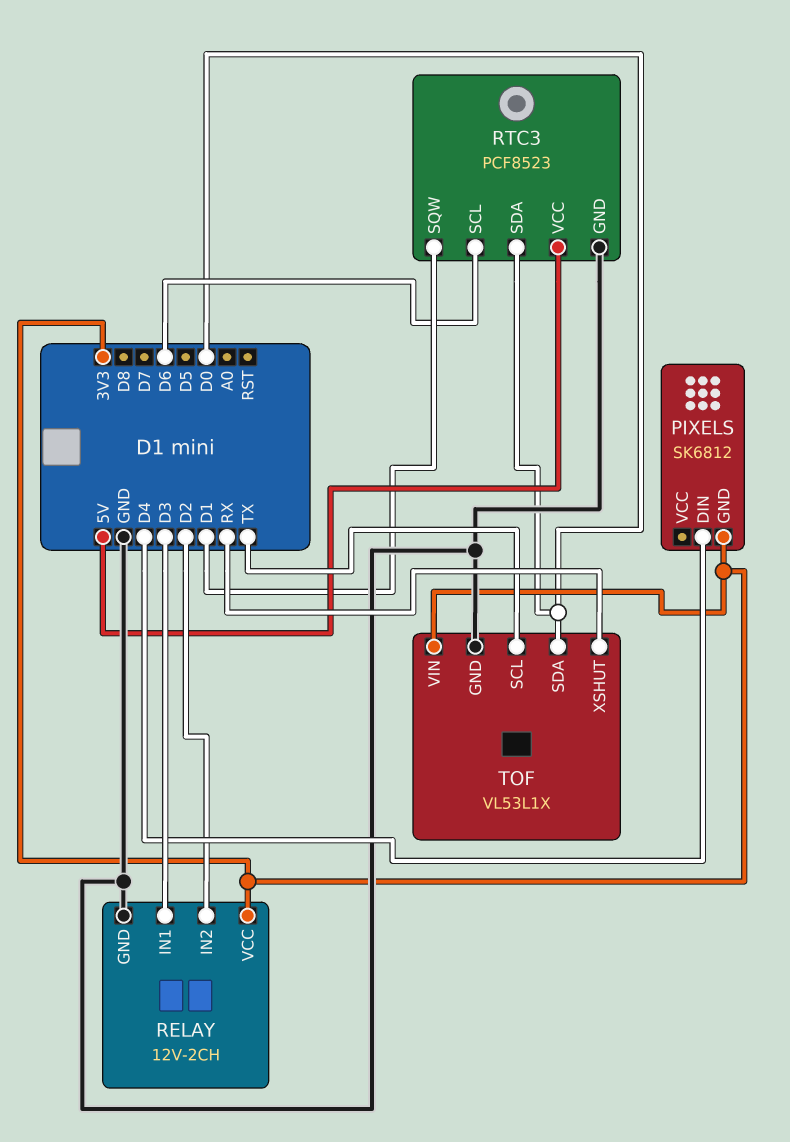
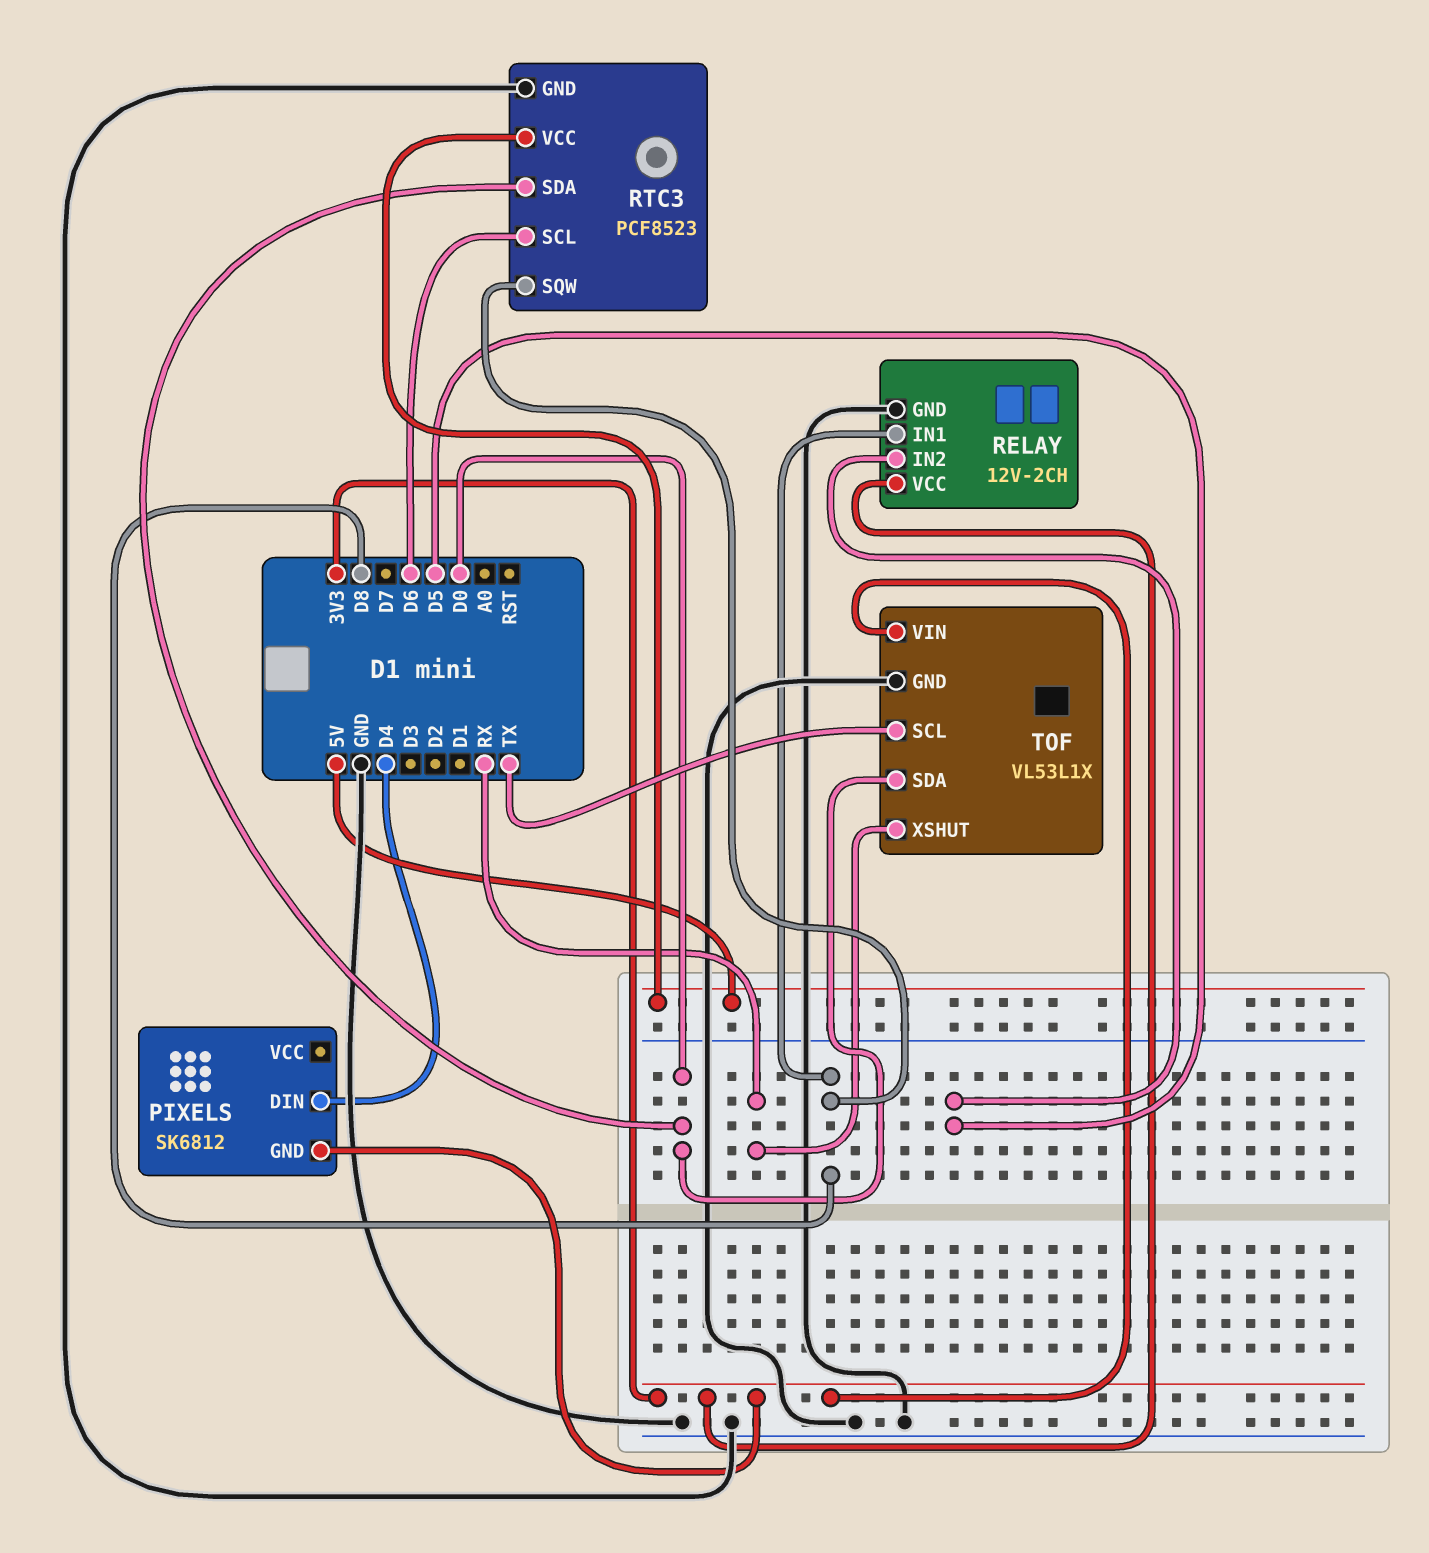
RELAY pin IN1: D3 -> D8
RELAY pin IN2: D2 -> D5
RTC3 pin SQW: D1 -> D8

